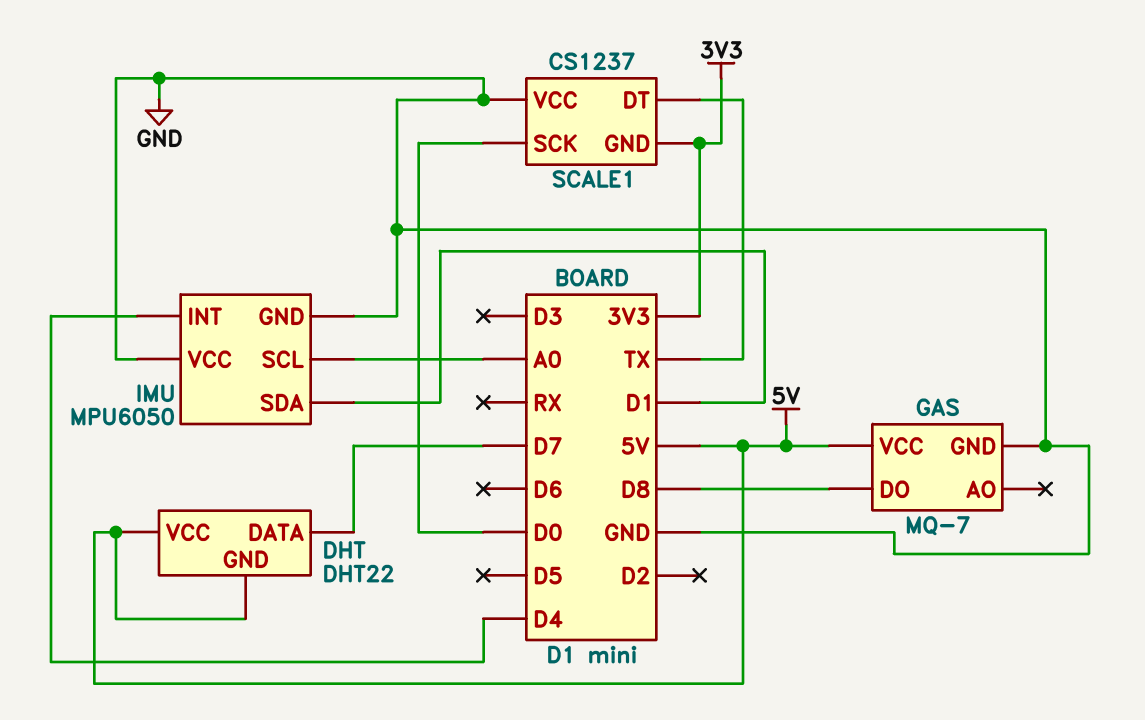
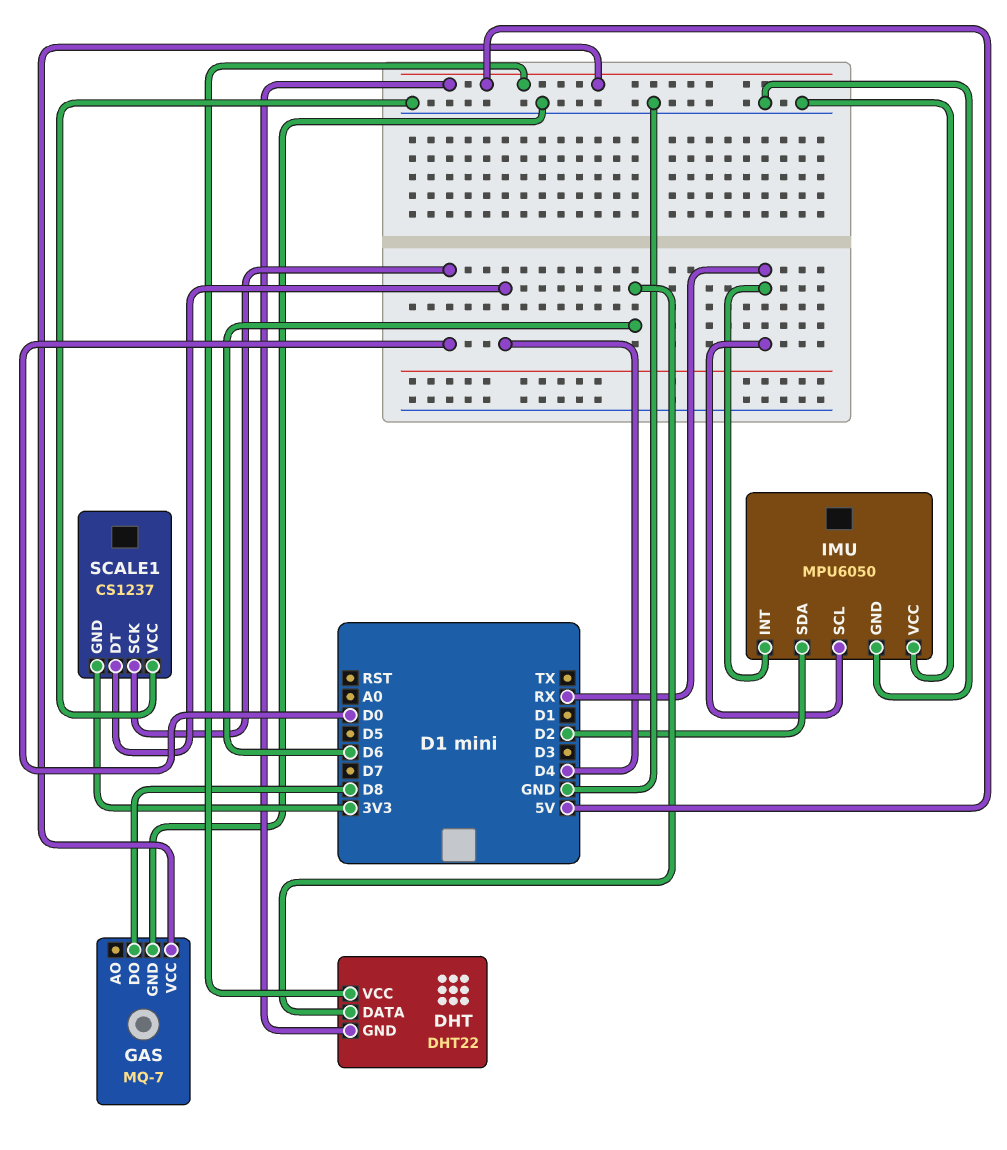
DHT pin DATA: D7 -> D6
IMU pin INT: D4 -> RX
IMU pin SCL: A0 -> RX
IMU pin SDA: D1 -> D2
SCALE1 pin DT: TX -> D4

